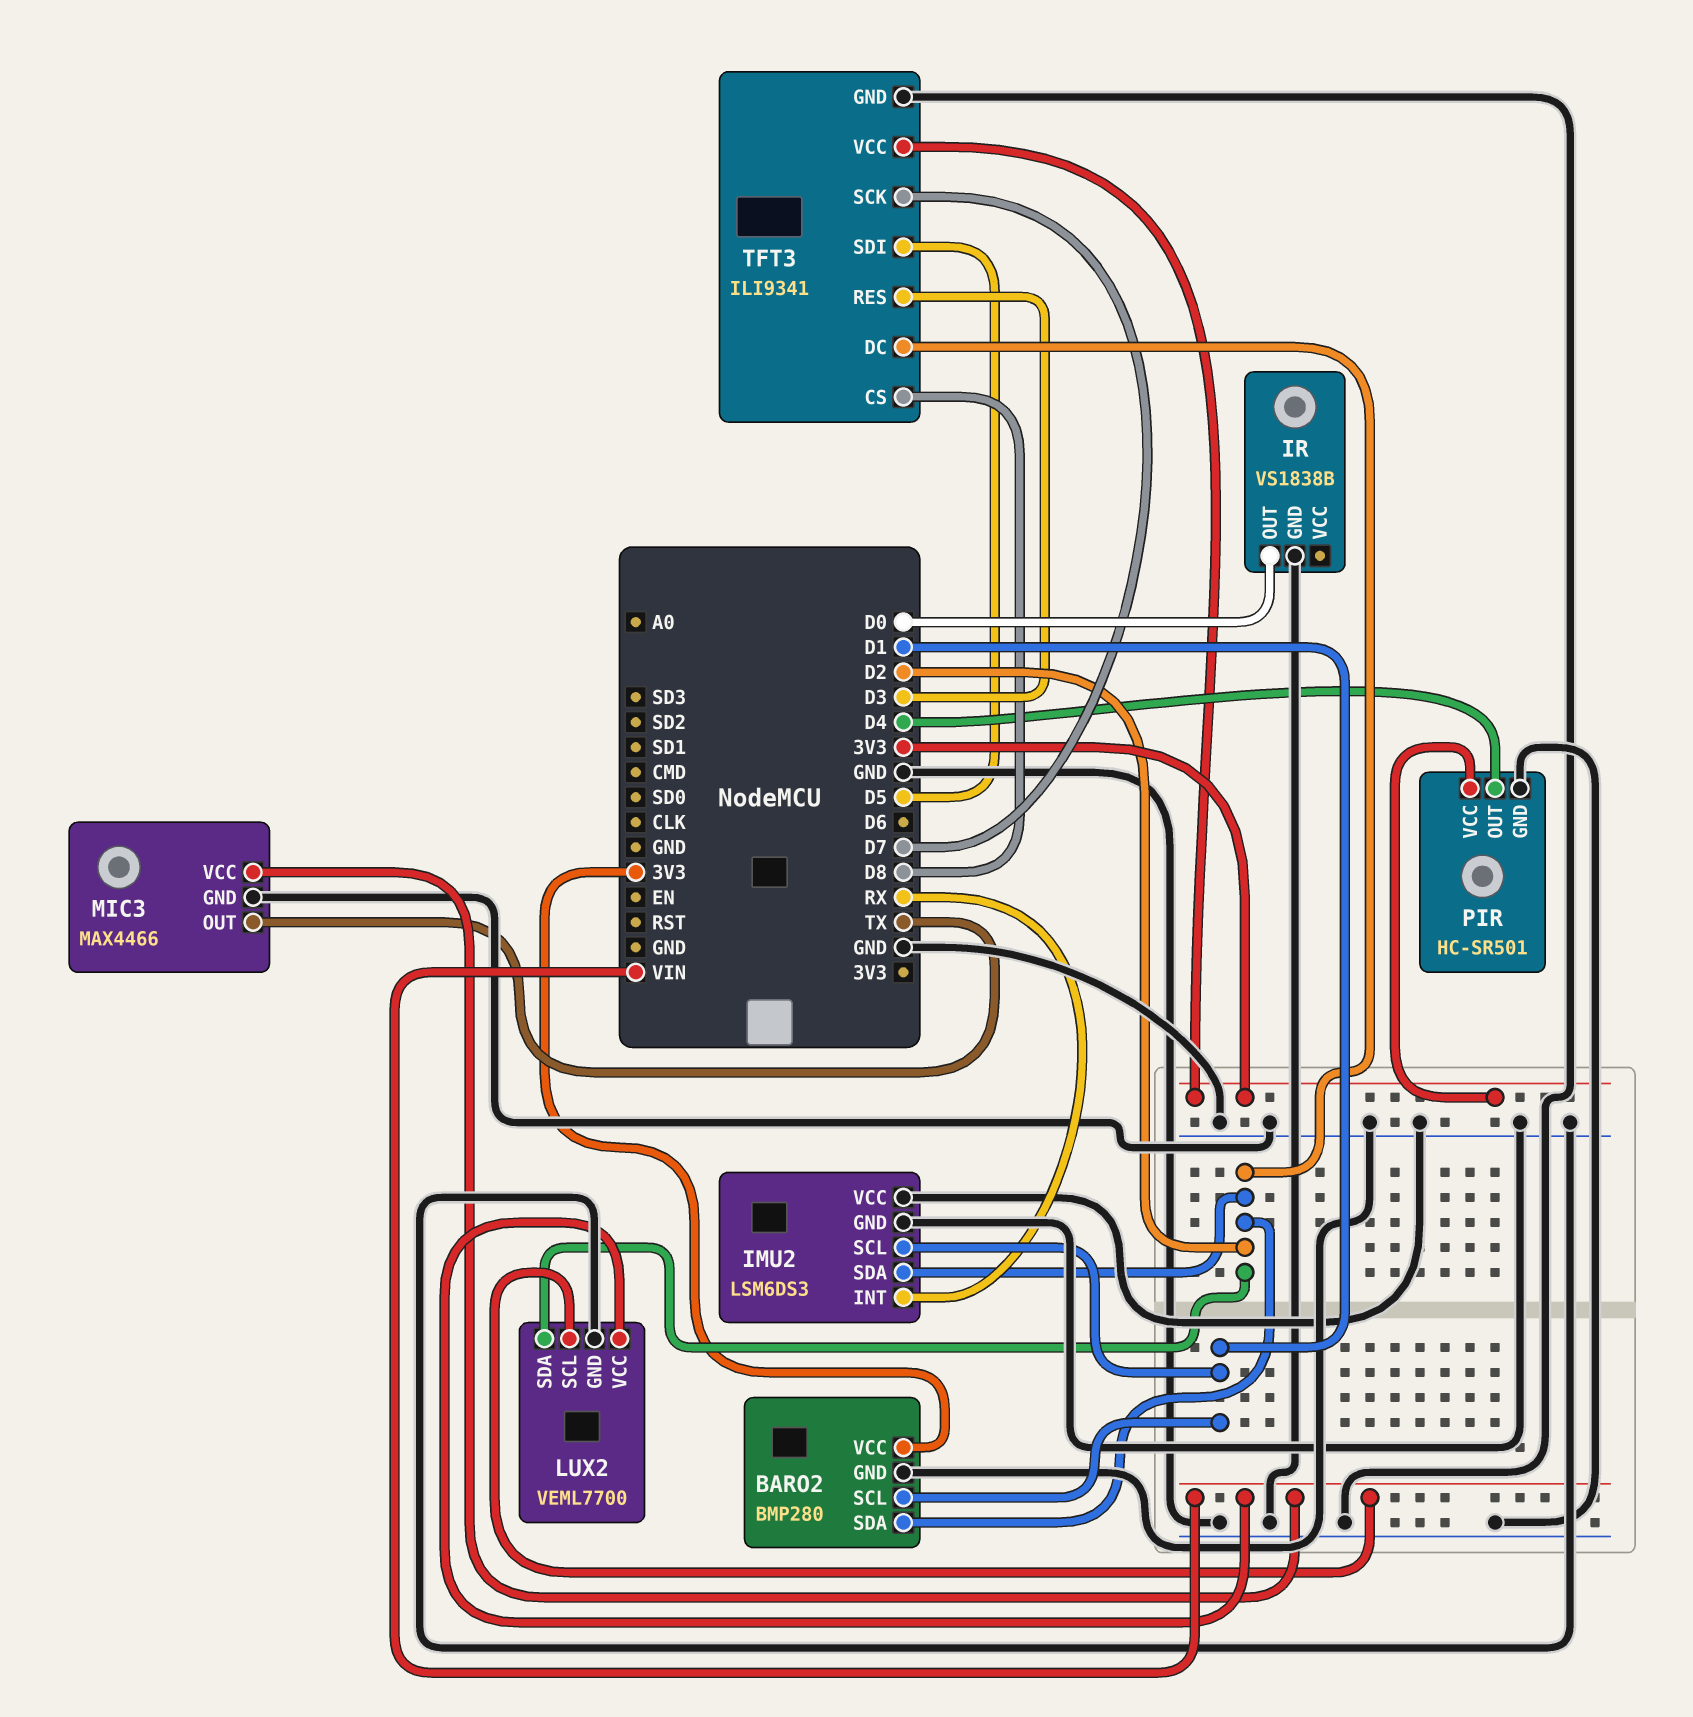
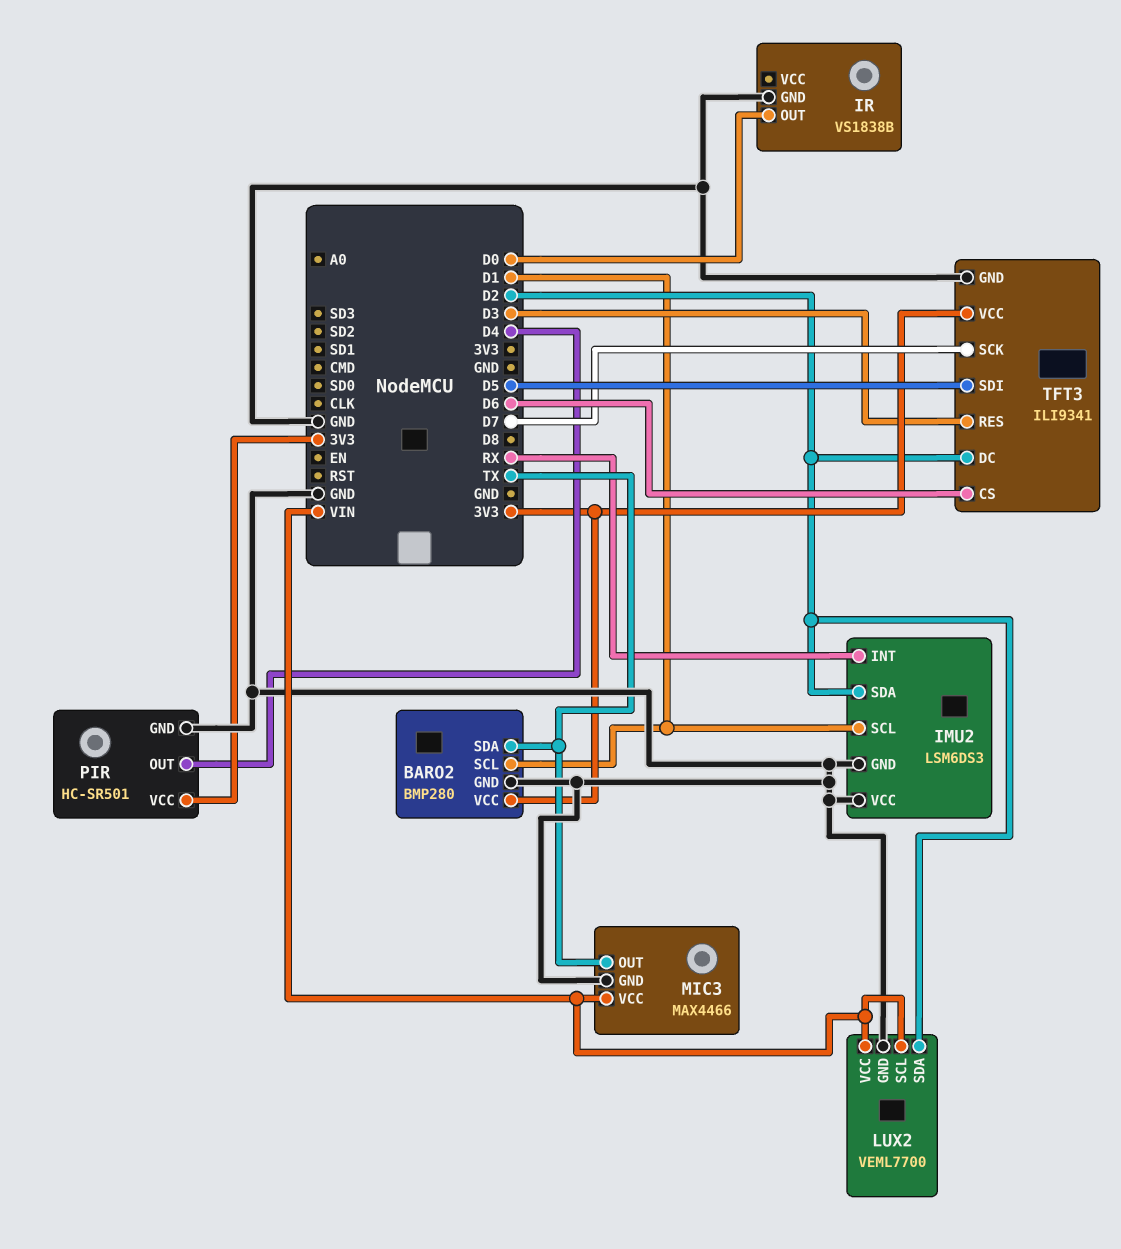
BARO2 pin SDA: D2 -> TX
TFT3 pin CS: D8 -> D6

